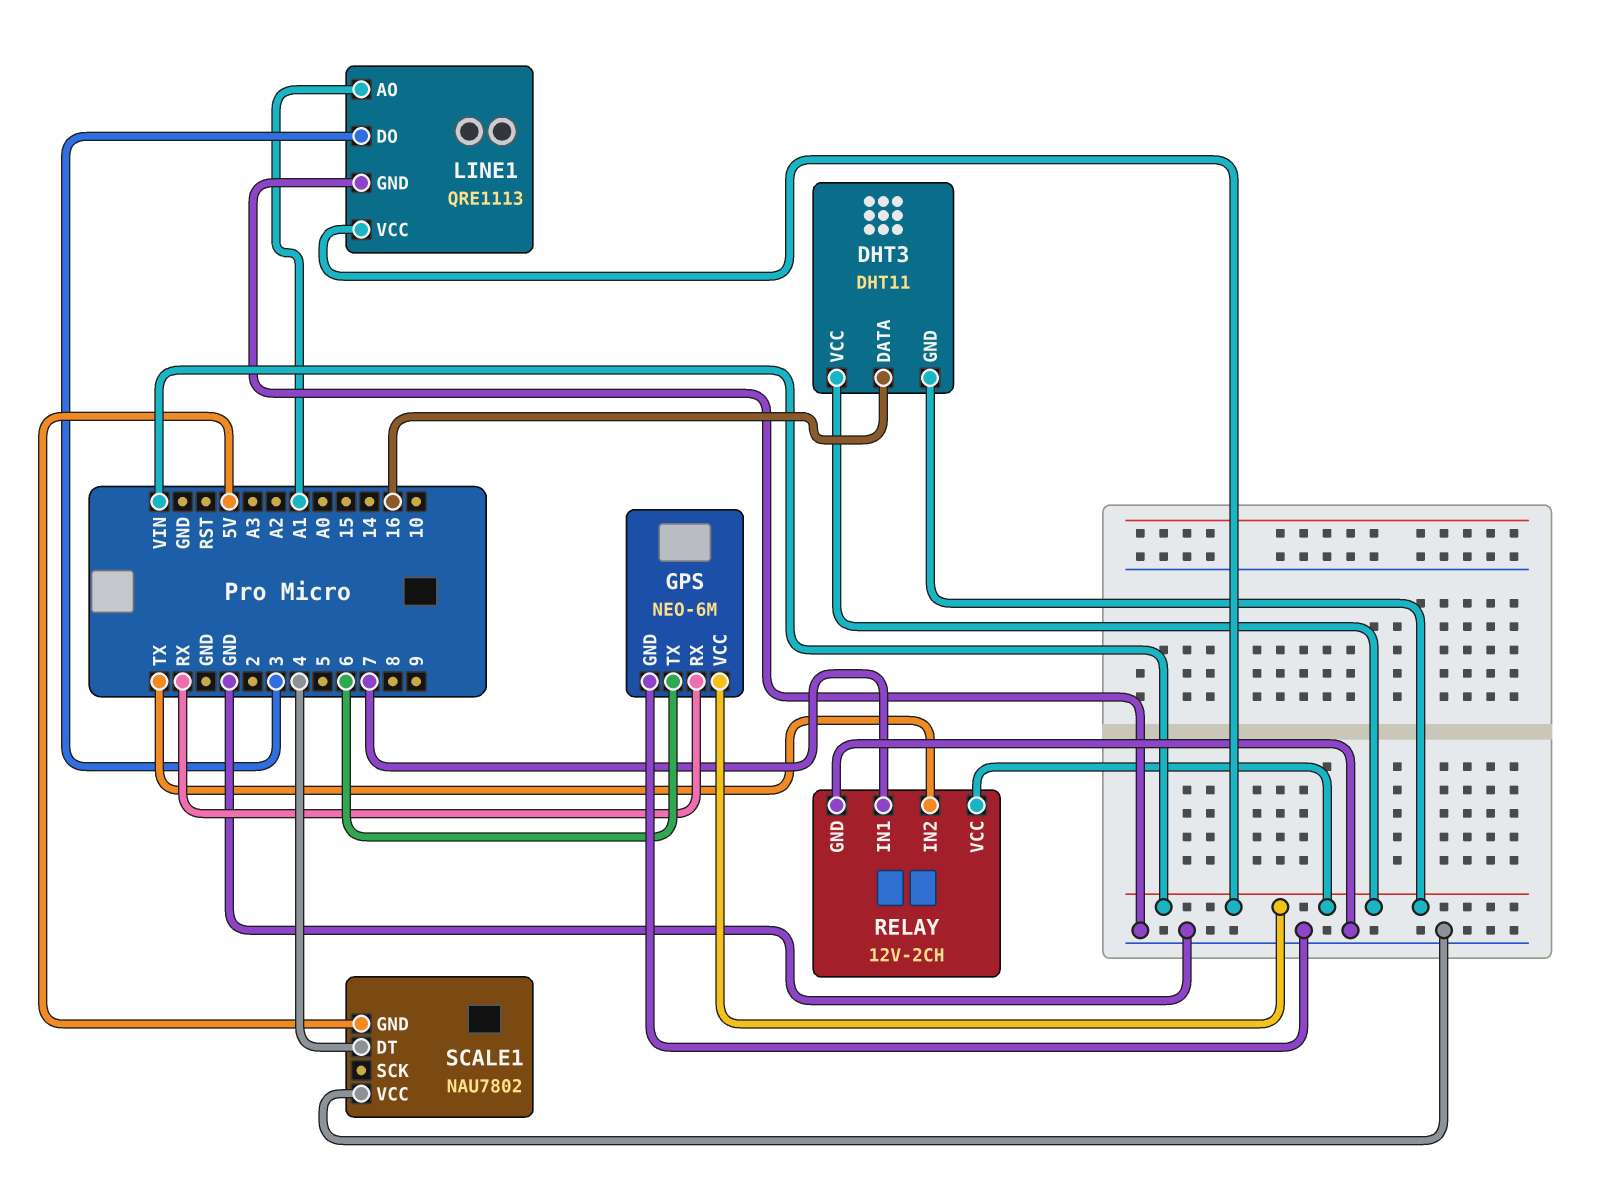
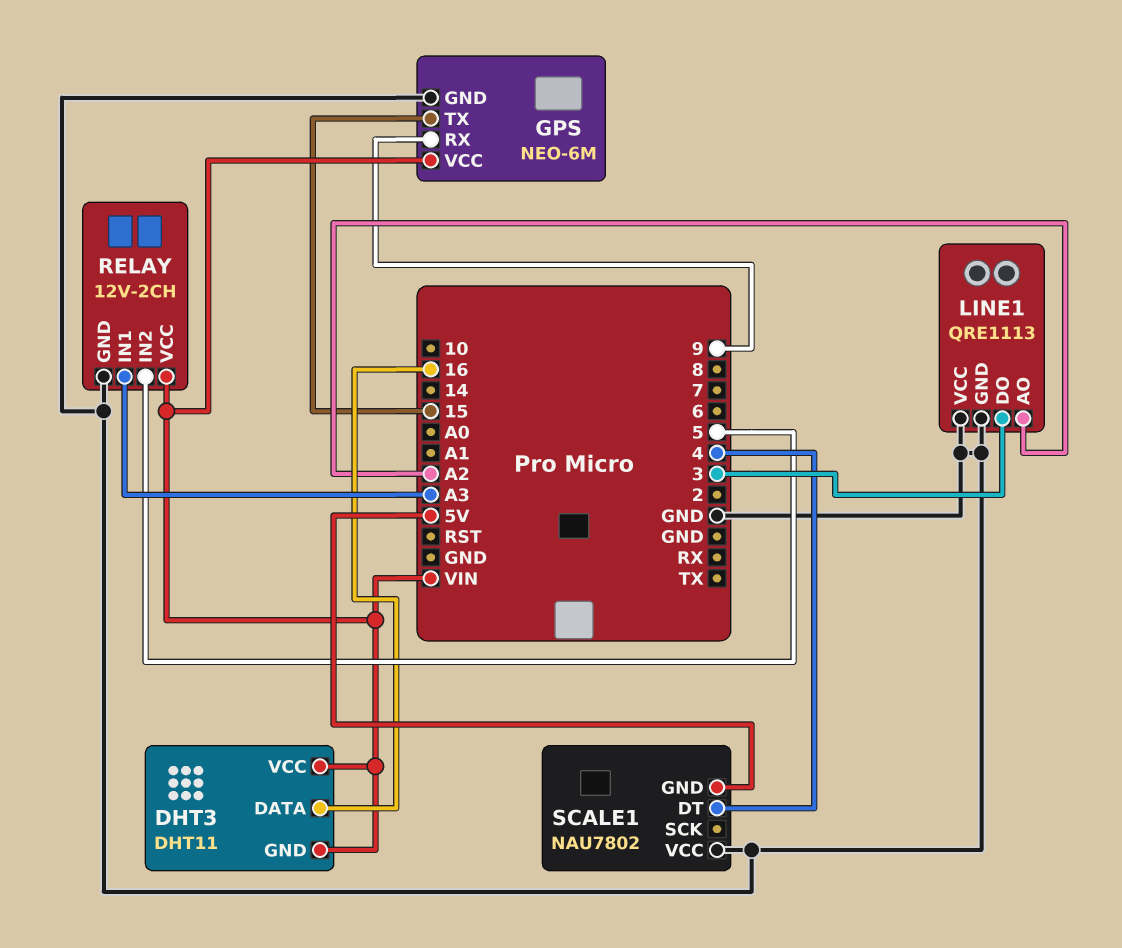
GPS pin RX: RX -> 9
GPS pin TX: 6 -> 15
LINE1 pin AO: A1 -> A2
LINE1 pin VCC: VIN -> GND
RELAY pin IN1: 7 -> A3
RELAY pin IN2: TX -> 5

